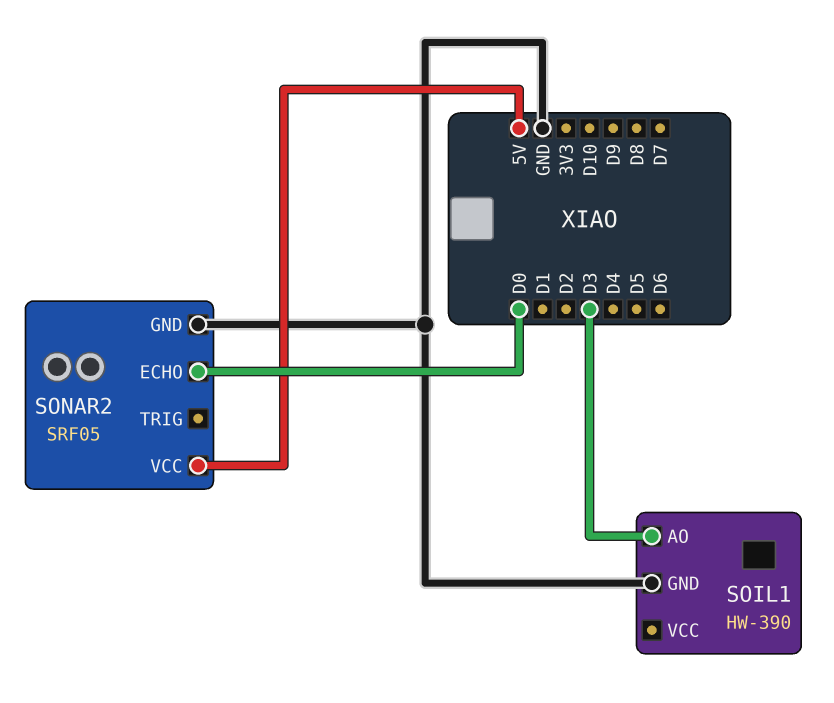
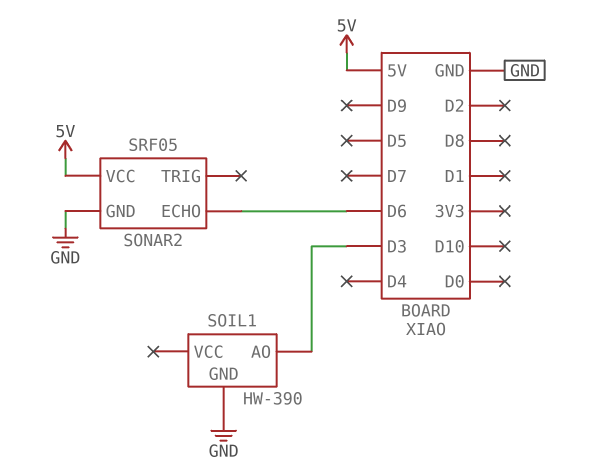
SONAR2 pin ECHO: D0 -> D6

